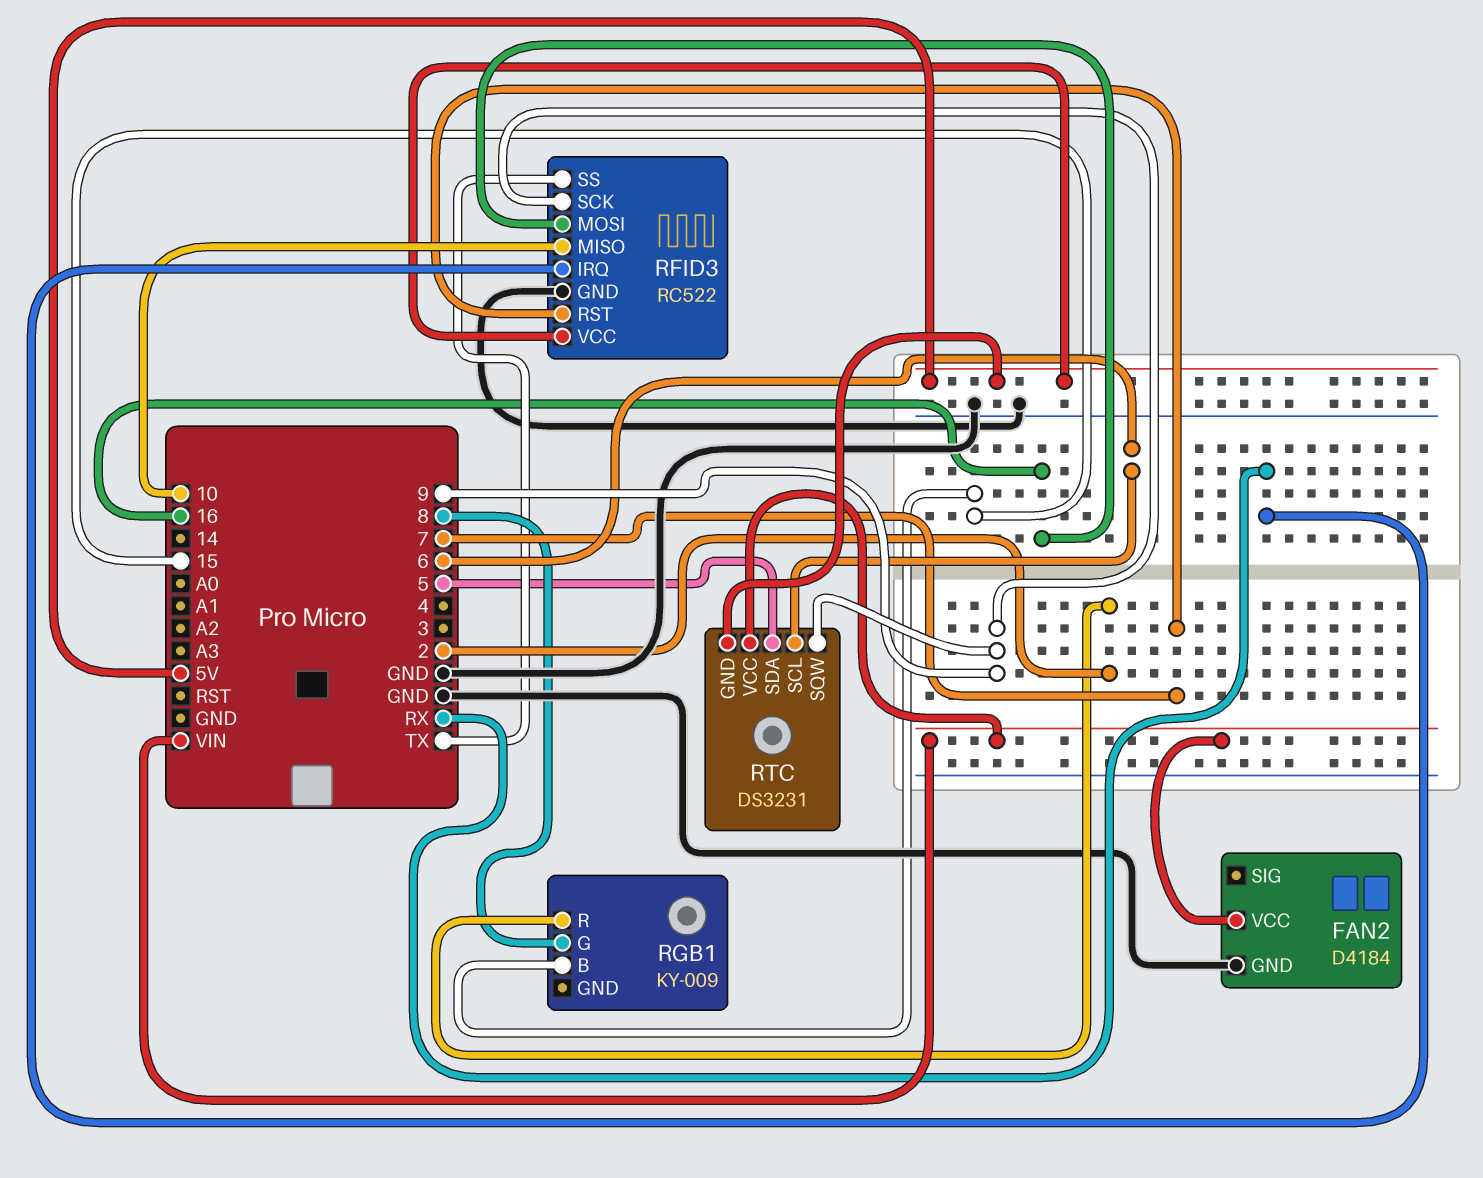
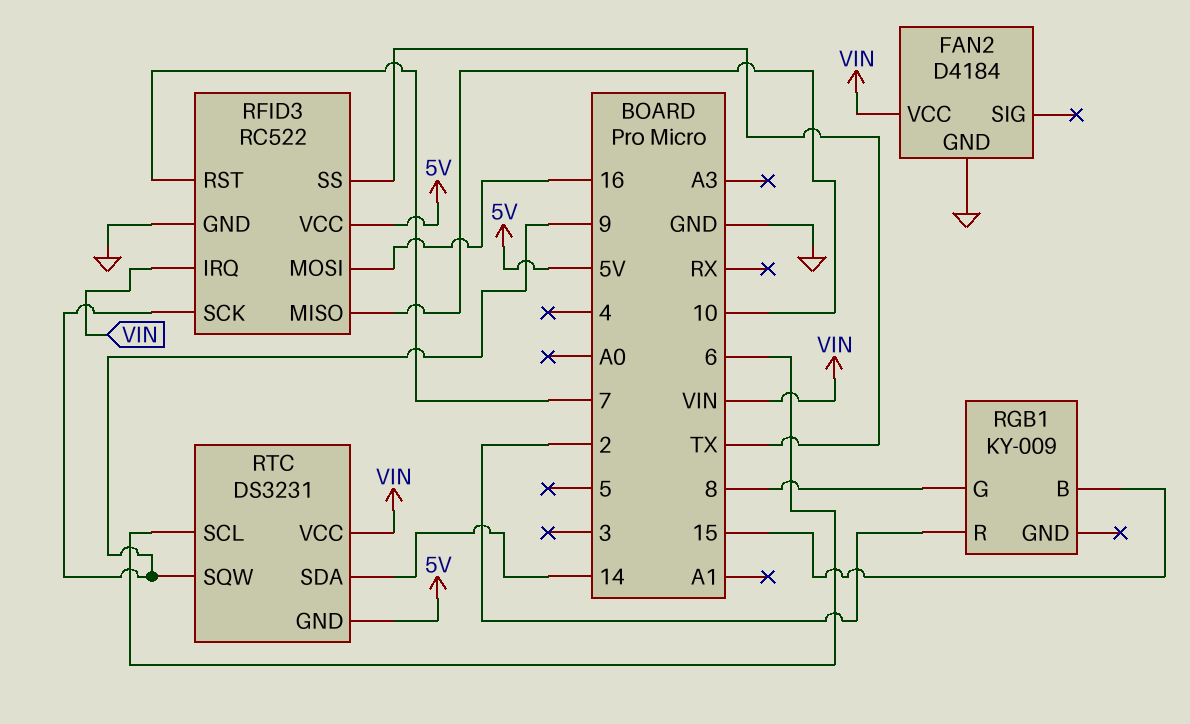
RFID3 pin IRQ: RX -> VIN
RTC pin SDA: 5 -> 14

